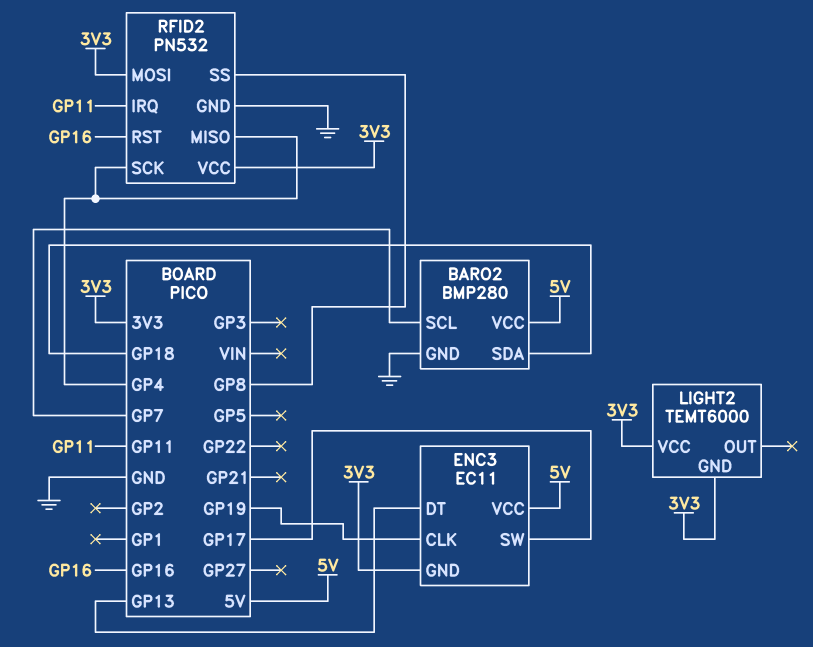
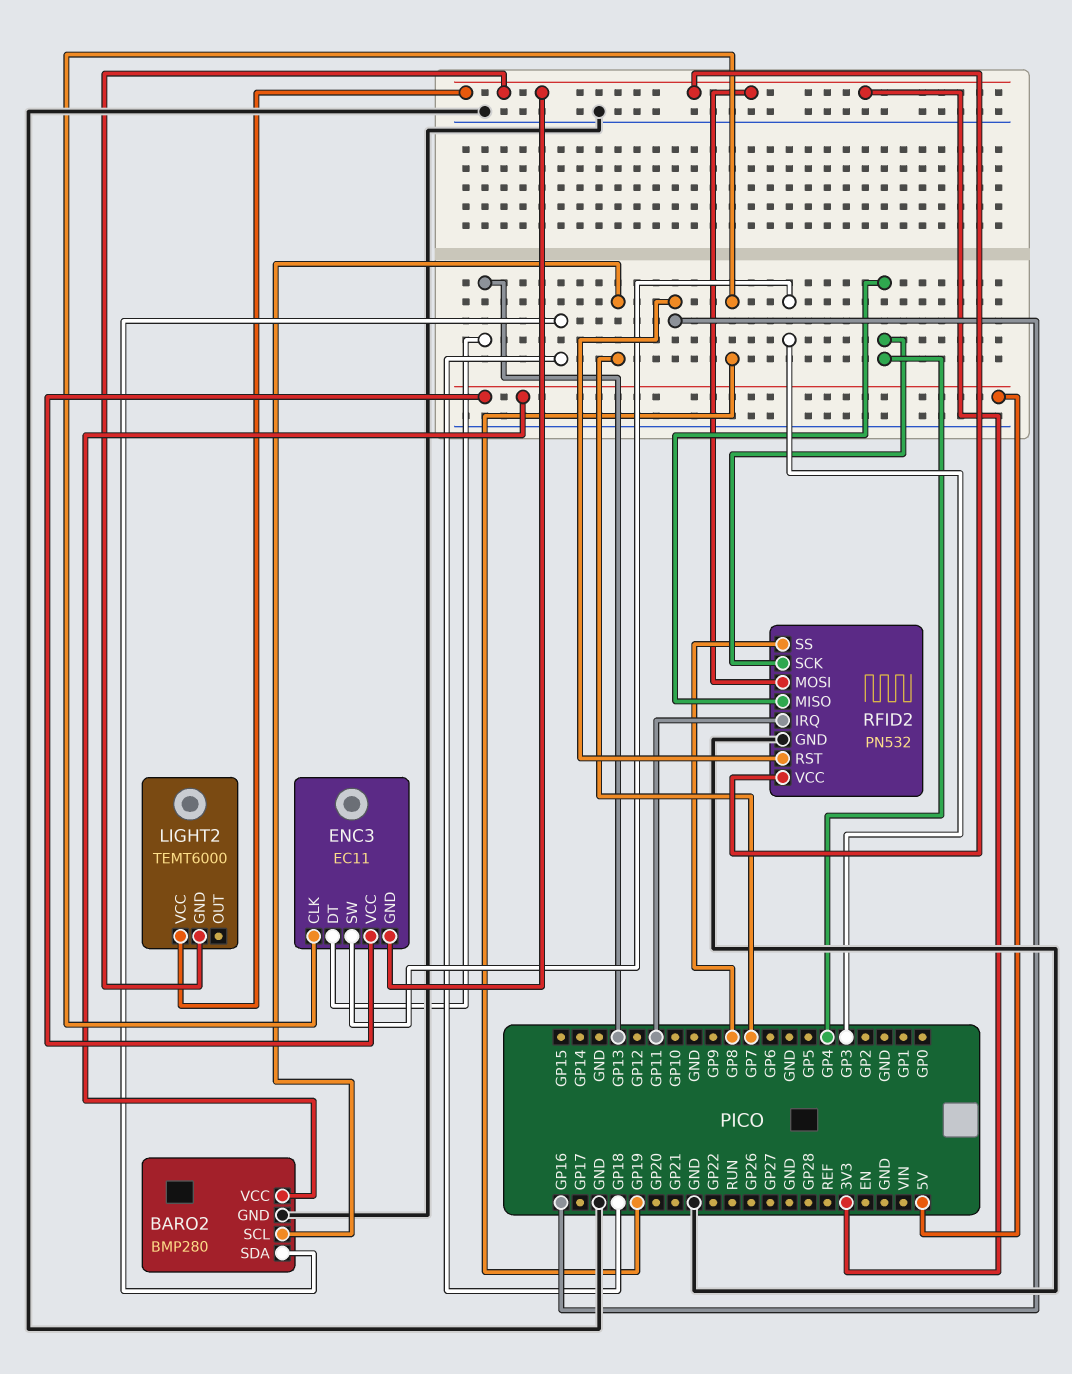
ENC3 pin SW: GP17 -> GP3

